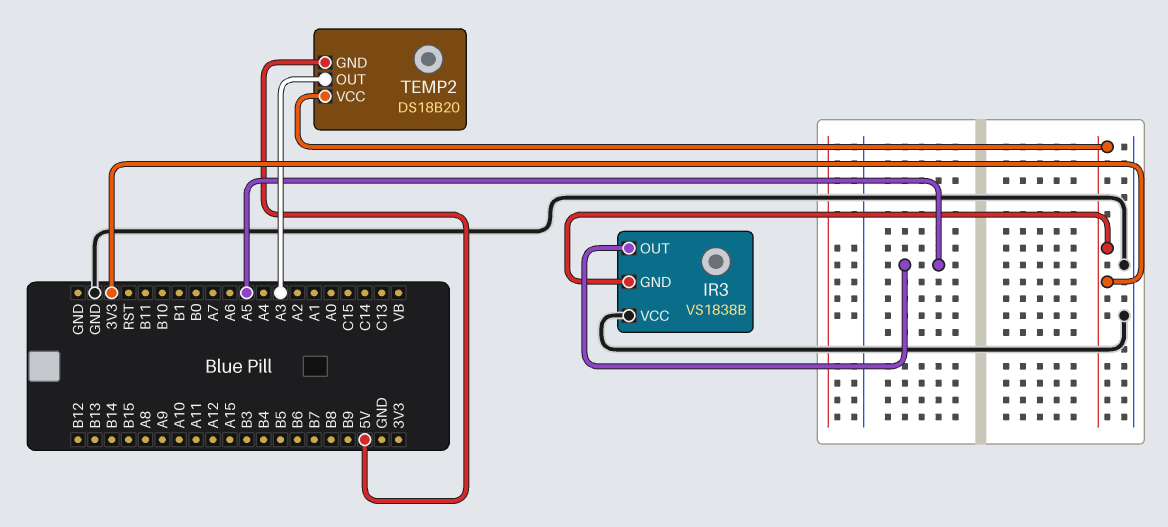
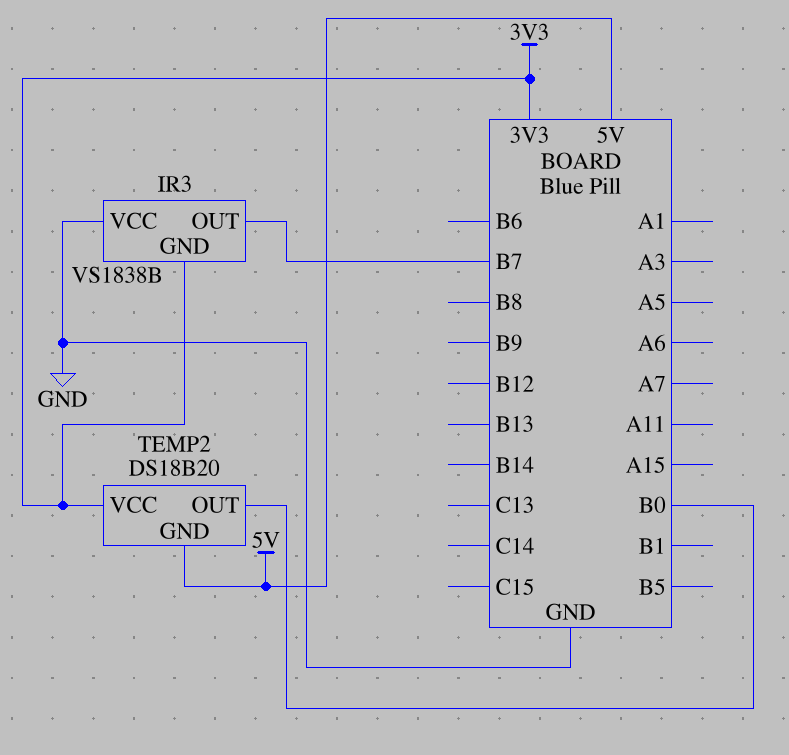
IR3 pin OUT: A5 -> B7
TEMP2 pin OUT: A3 -> B0

